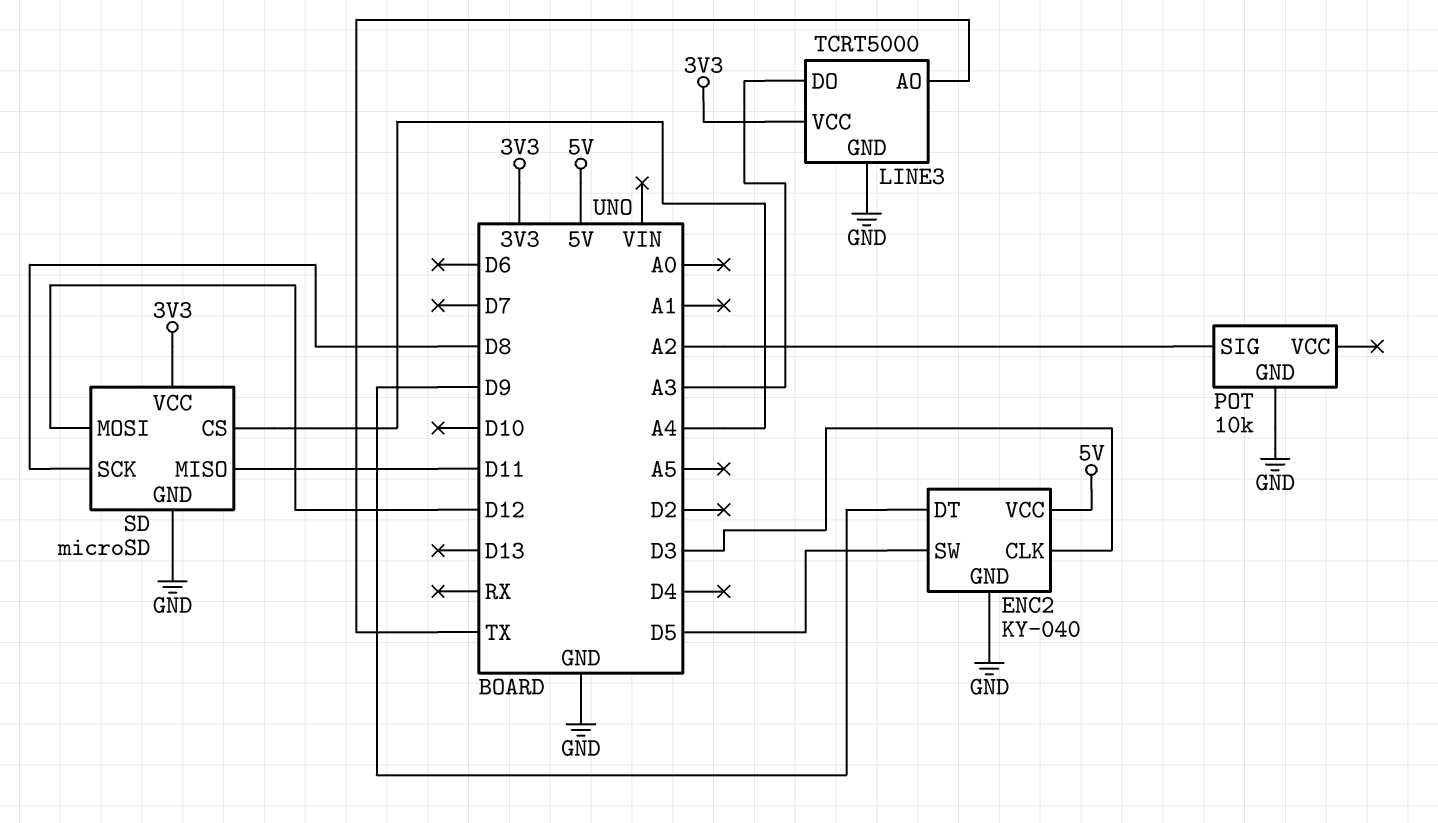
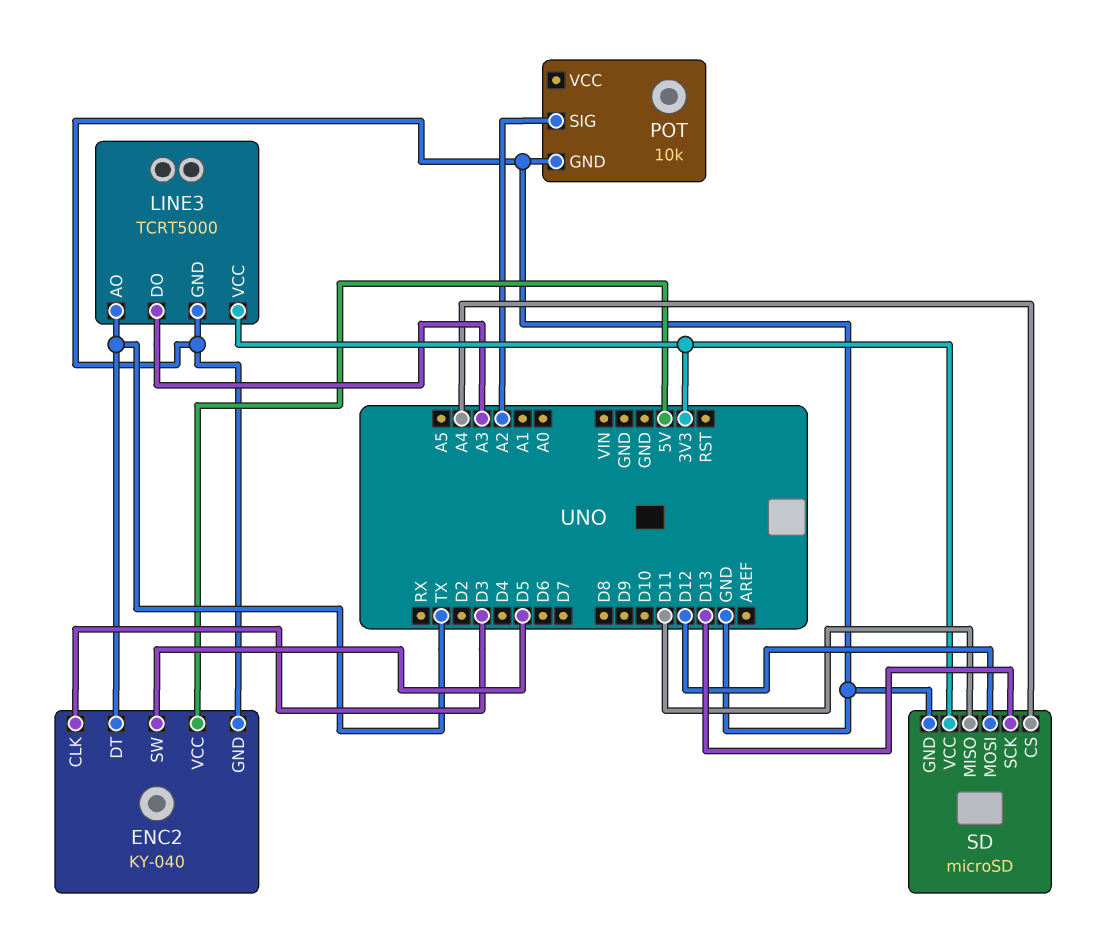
ENC2 pin DT: D9 -> TX
SD pin SCK: D8 -> D13

